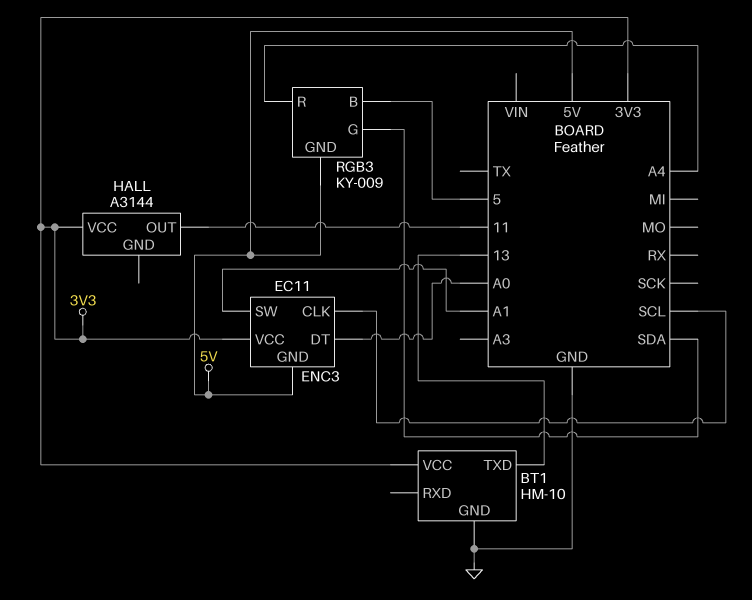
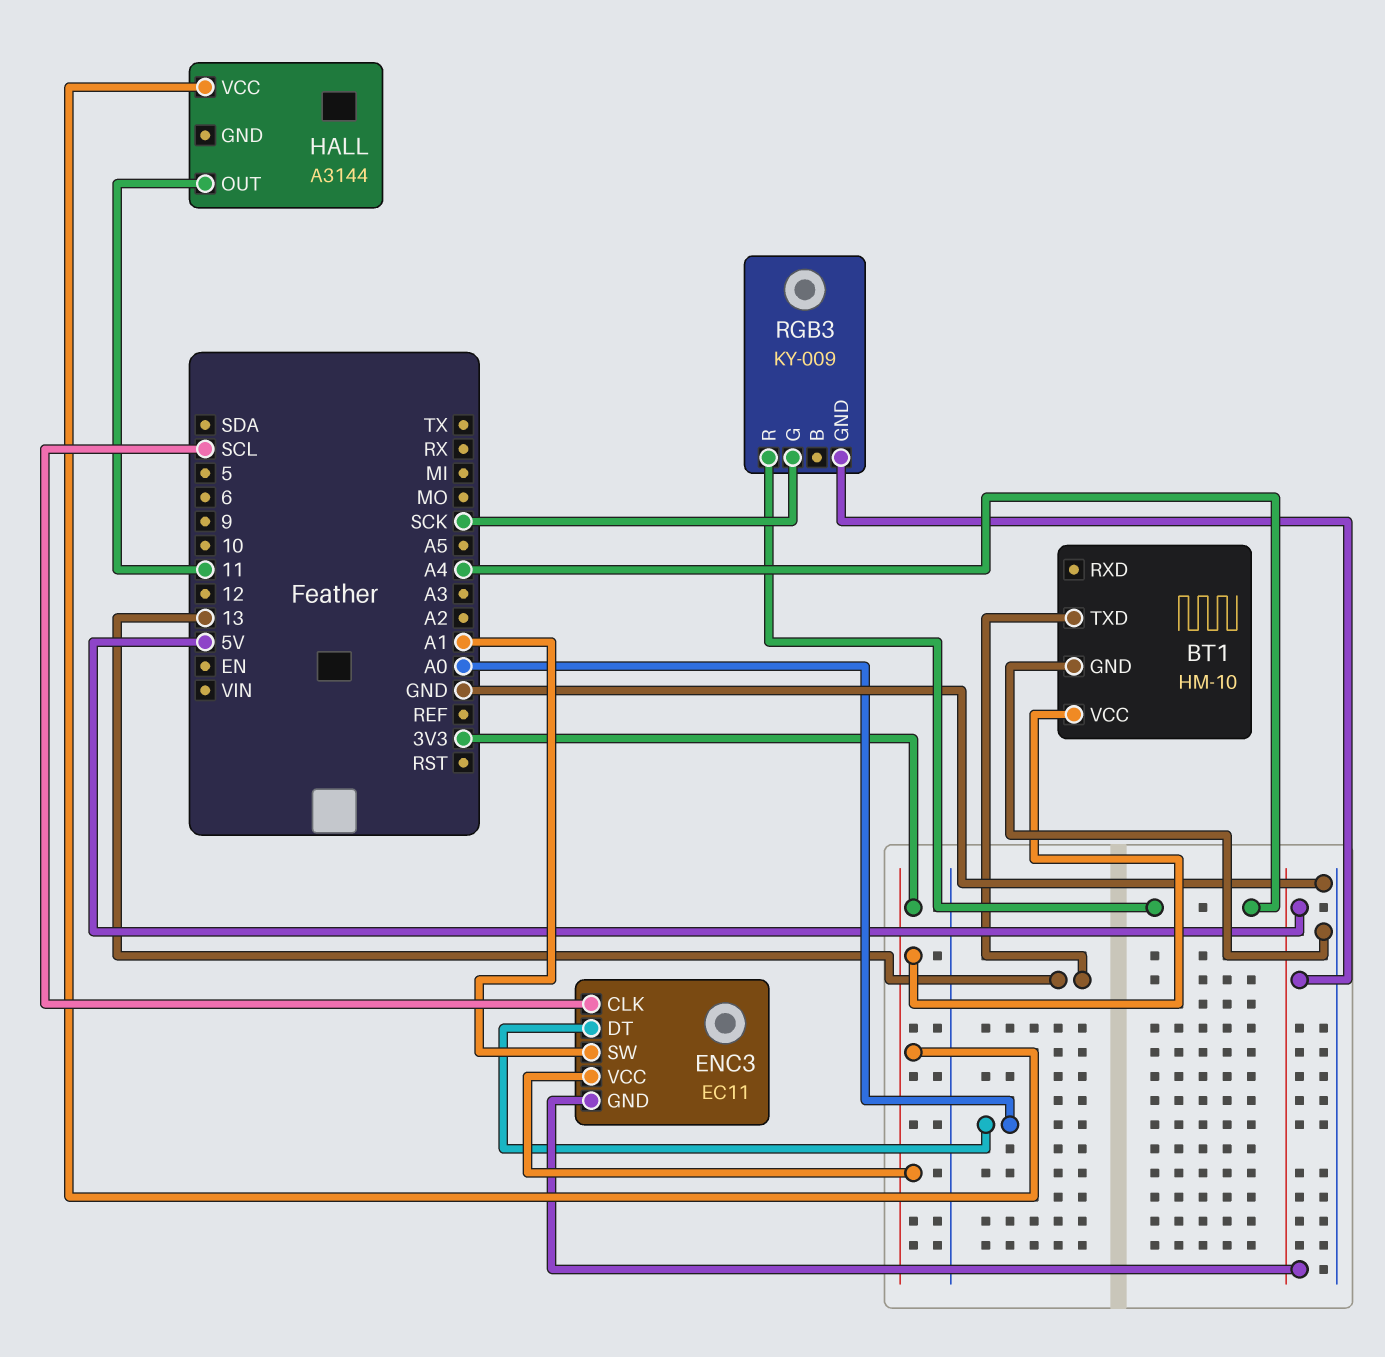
RGB3 pin B: 5 -> none
RGB3 pin G: SDA -> SCK

